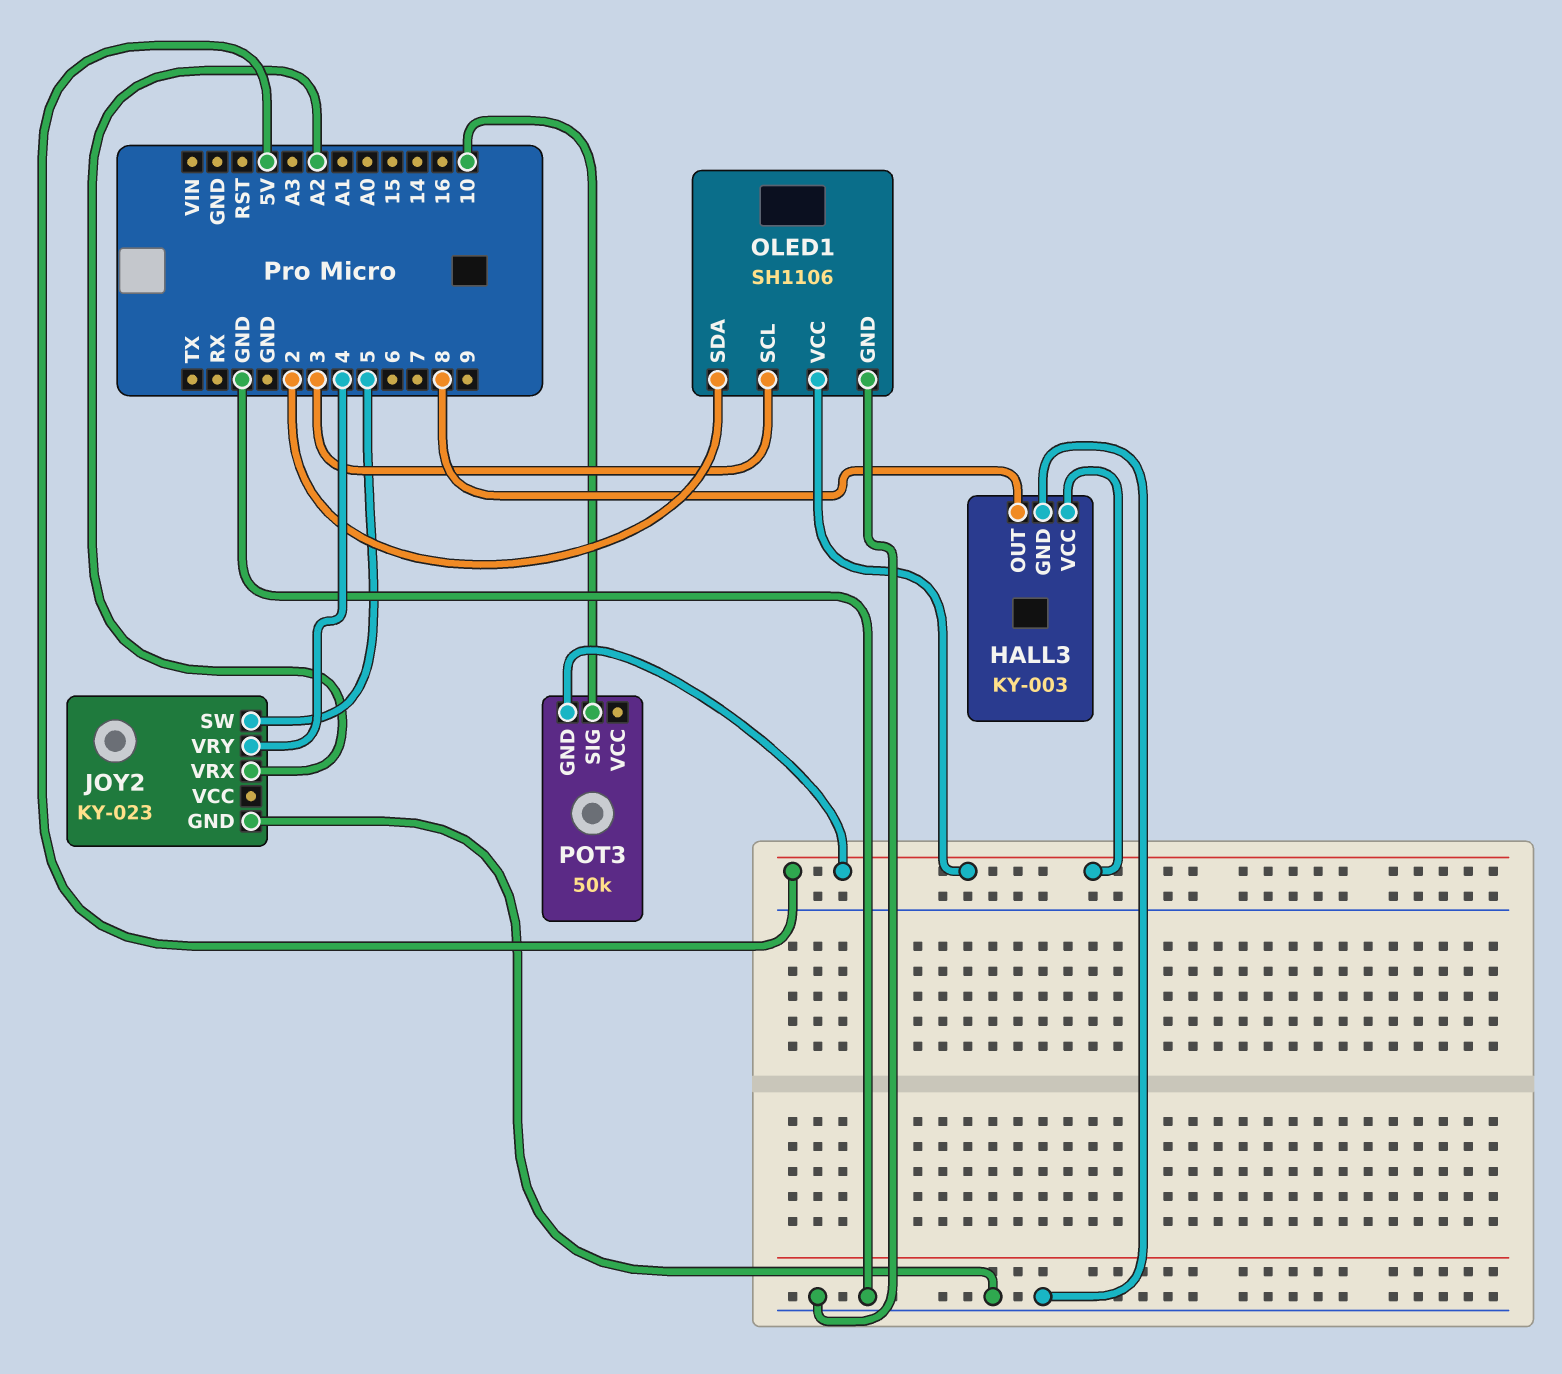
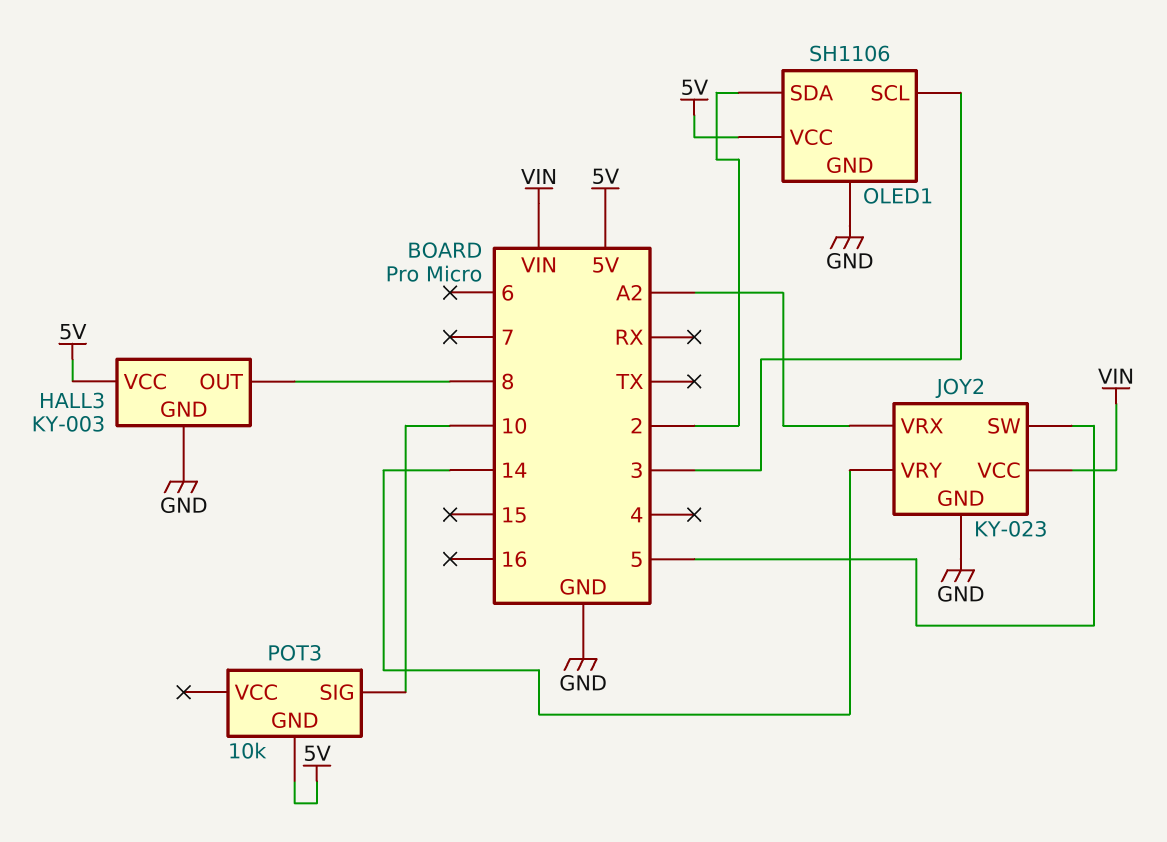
JOY2 pin VCC: none -> VIN
JOY2 pin VRY: 4 -> 14
POT3: 50k -> 10k

